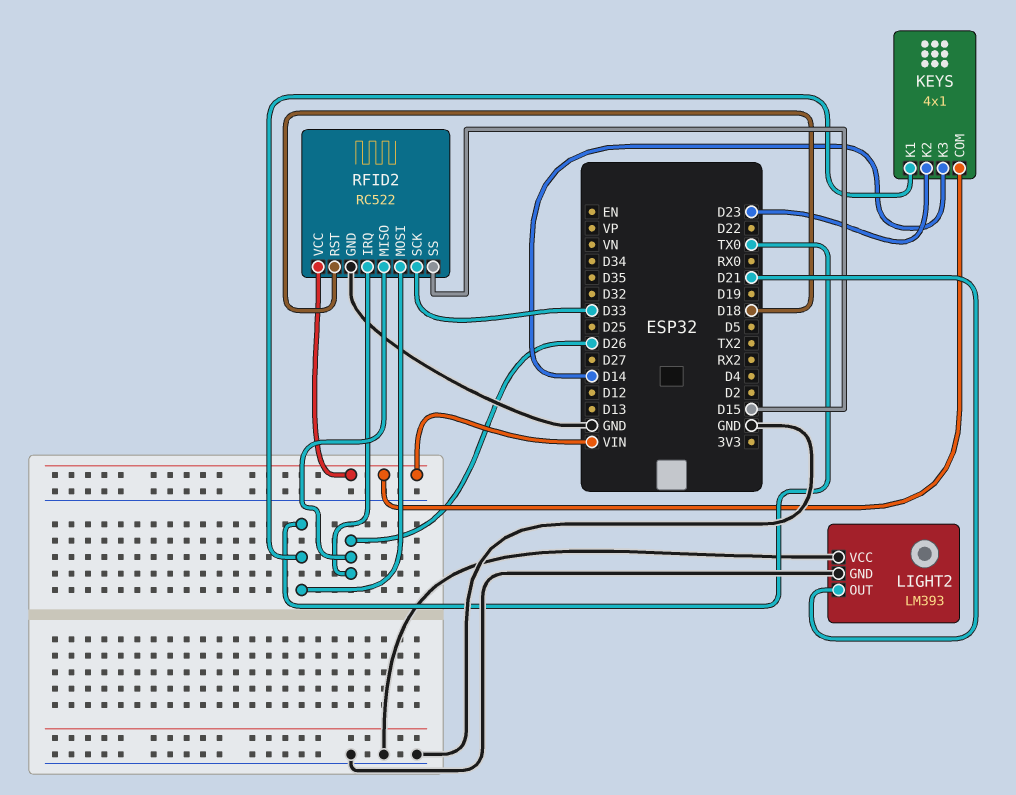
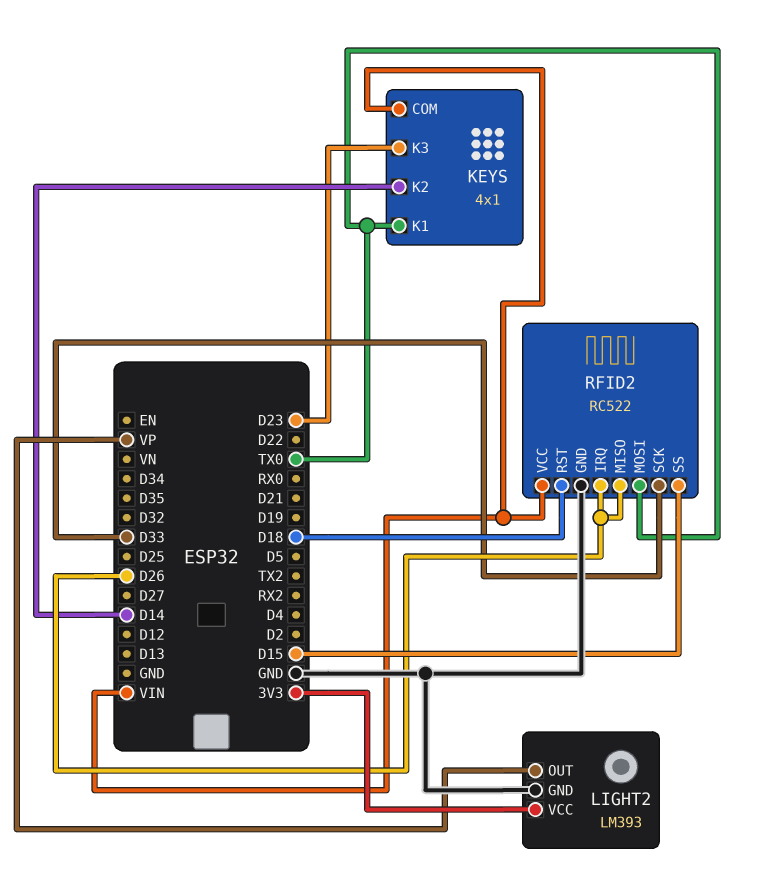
KEYS pin K2: D23 -> D14
KEYS pin K3: D14 -> D23
LIGHT2 pin OUT: D21 -> VP
LIGHT2 pin VCC: GND -> 3V3

